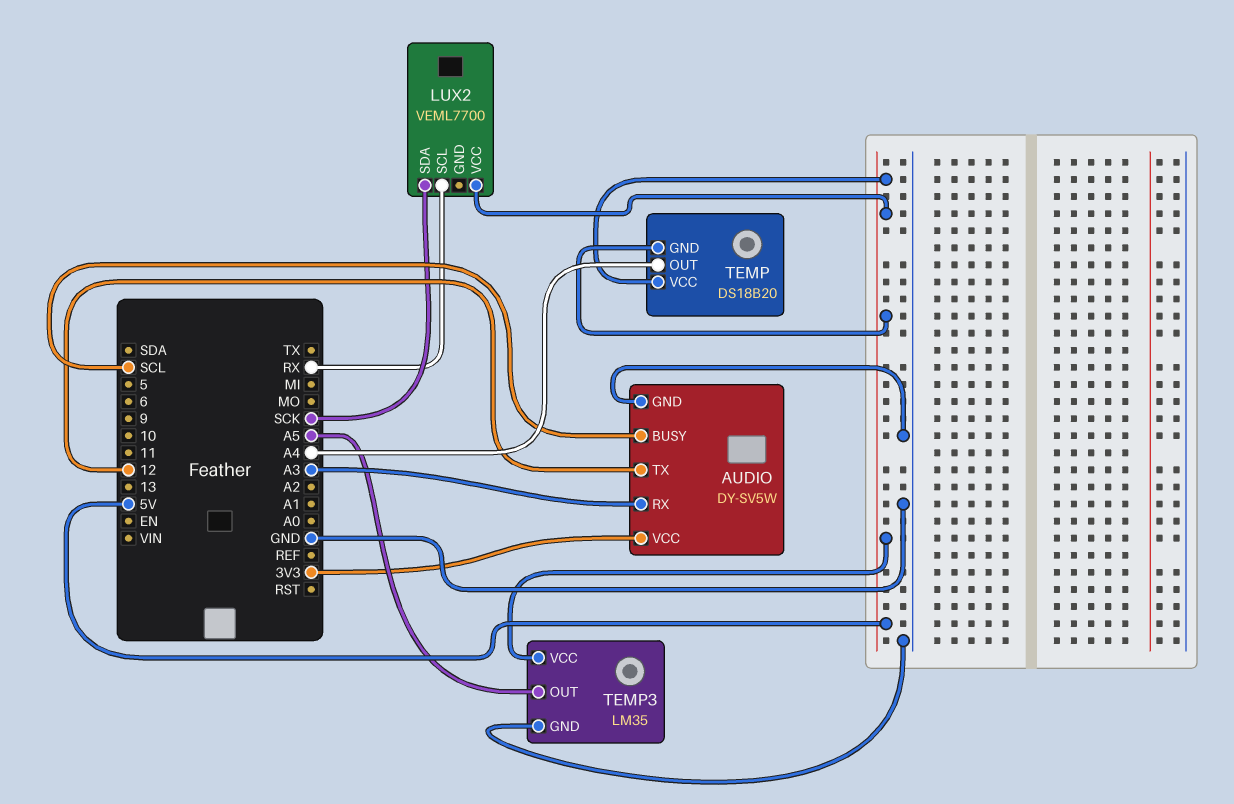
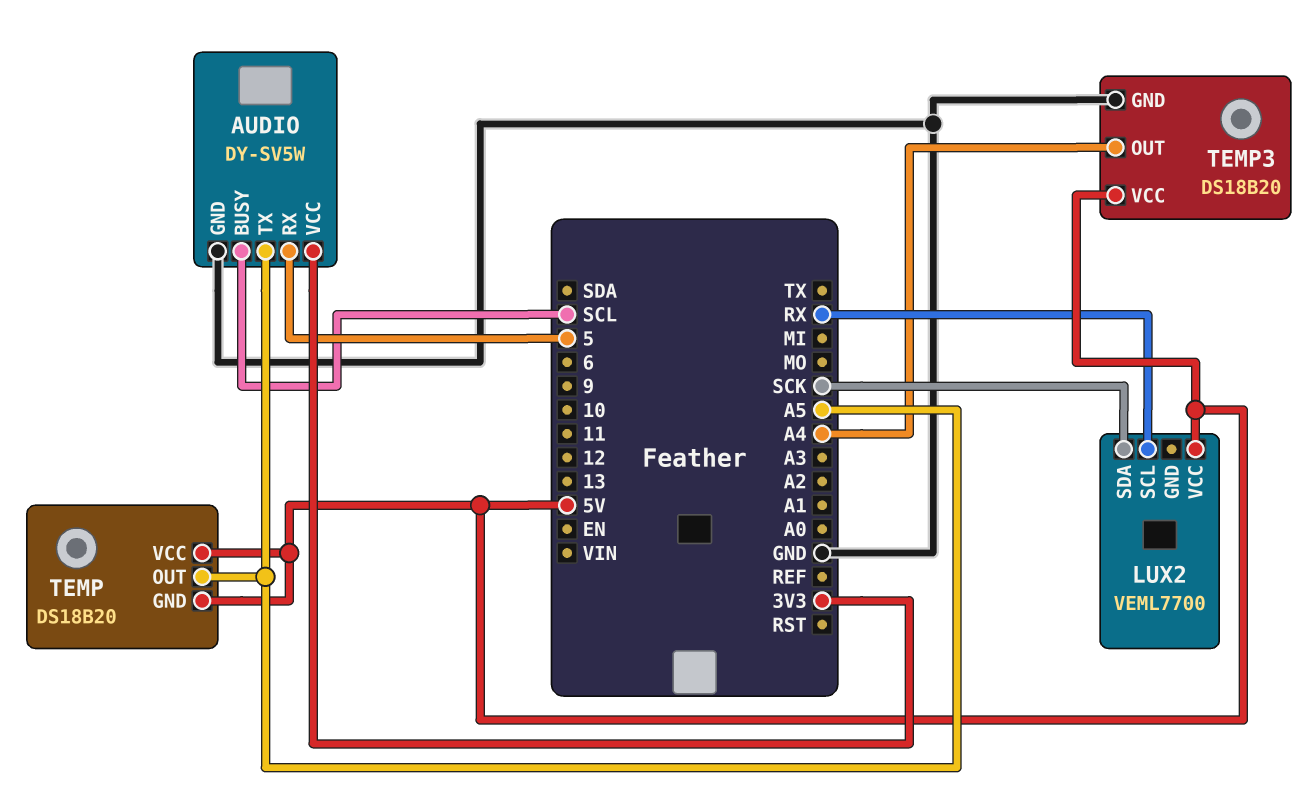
AUDIO pin RX: A3 -> 5
AUDIO pin TX: 12 -> A5
TEMP pin OUT: A4 -> A5
TEMP3: LM35 -> DS18B20
TEMP3 pin OUT: A5 -> A4

